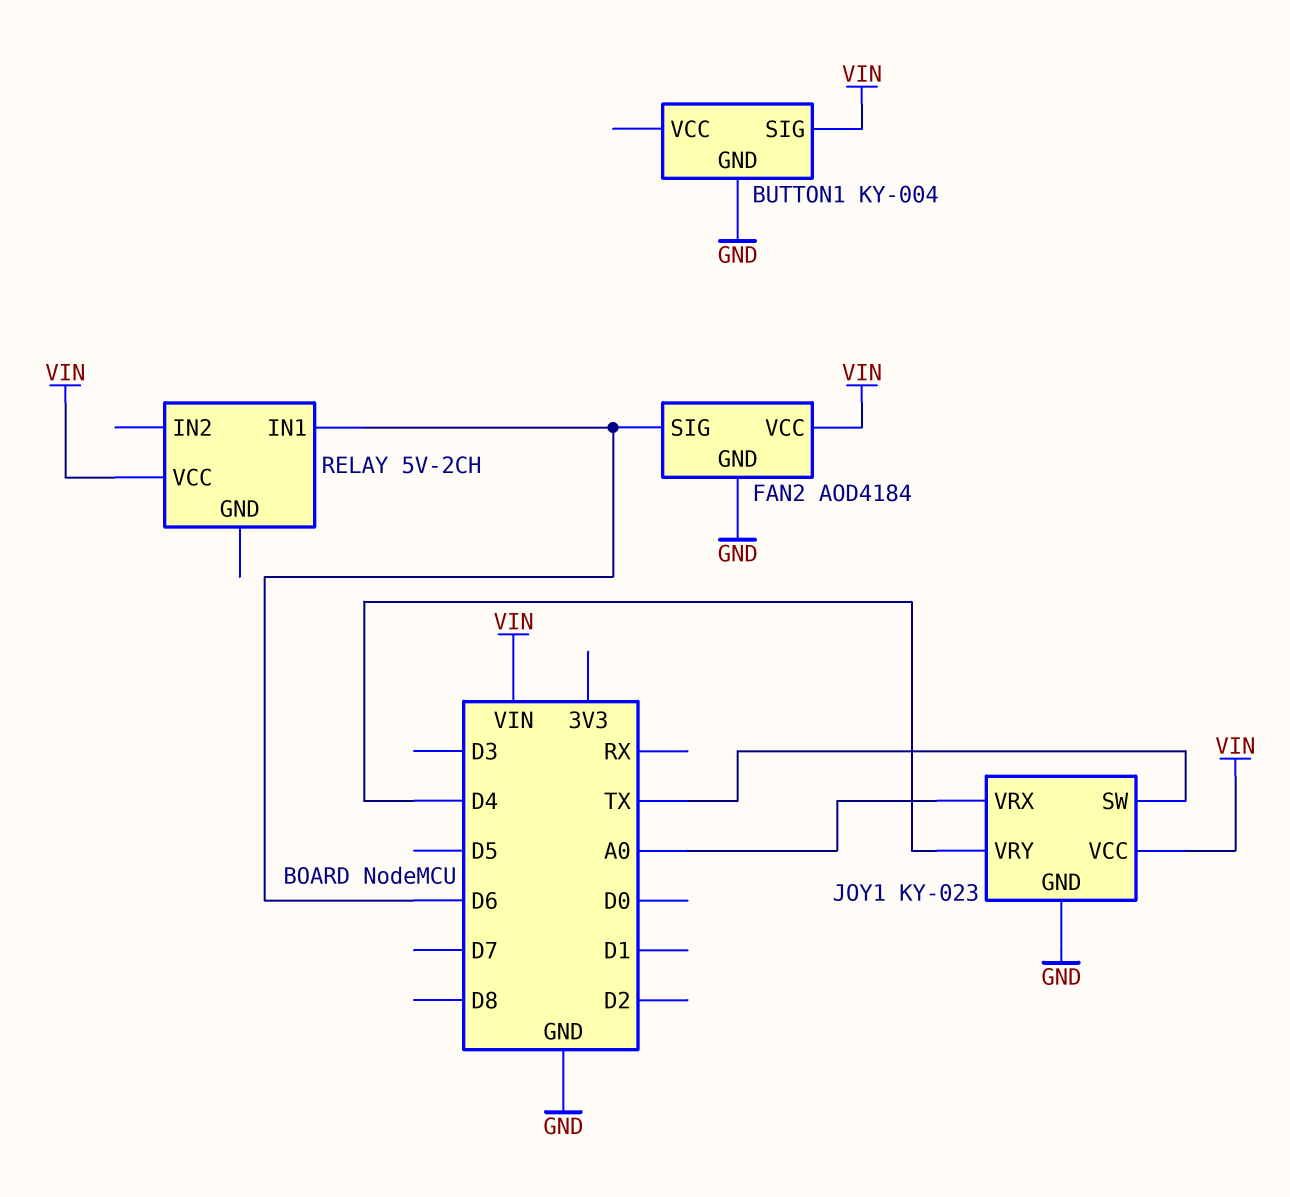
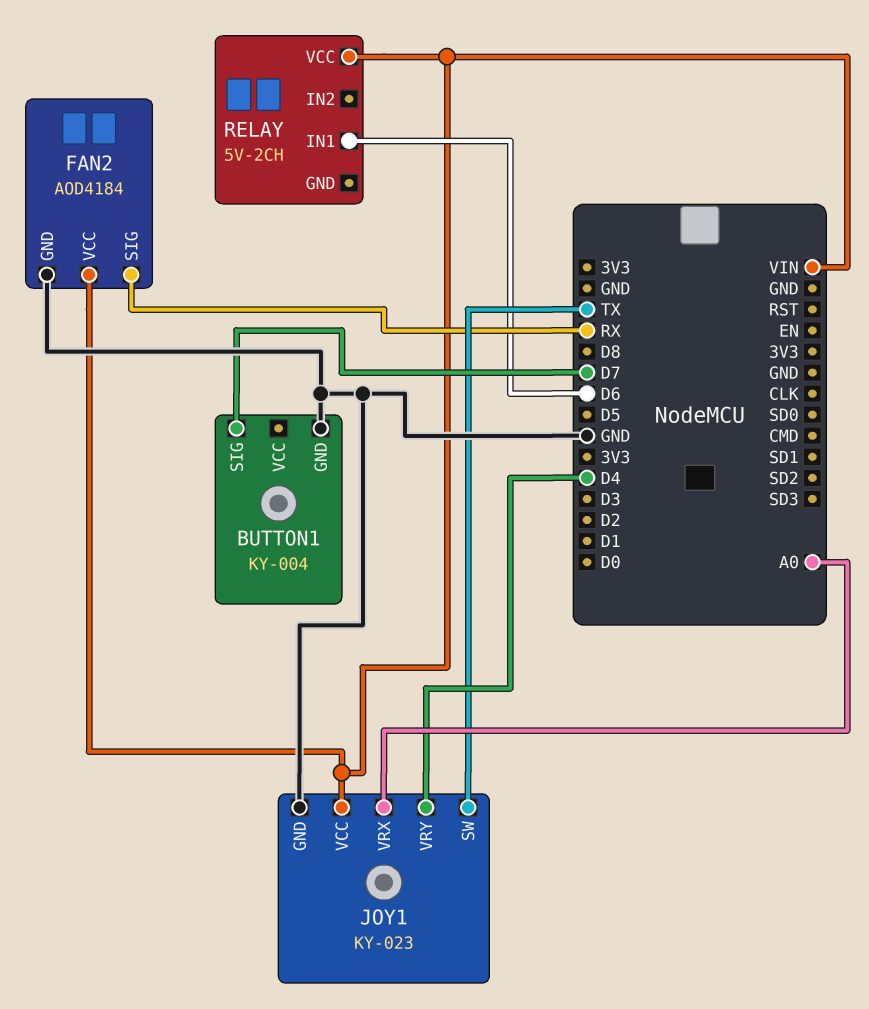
BUTTON1 pin SIG: VIN -> D7
FAN2 pin SIG: D6 -> RX

